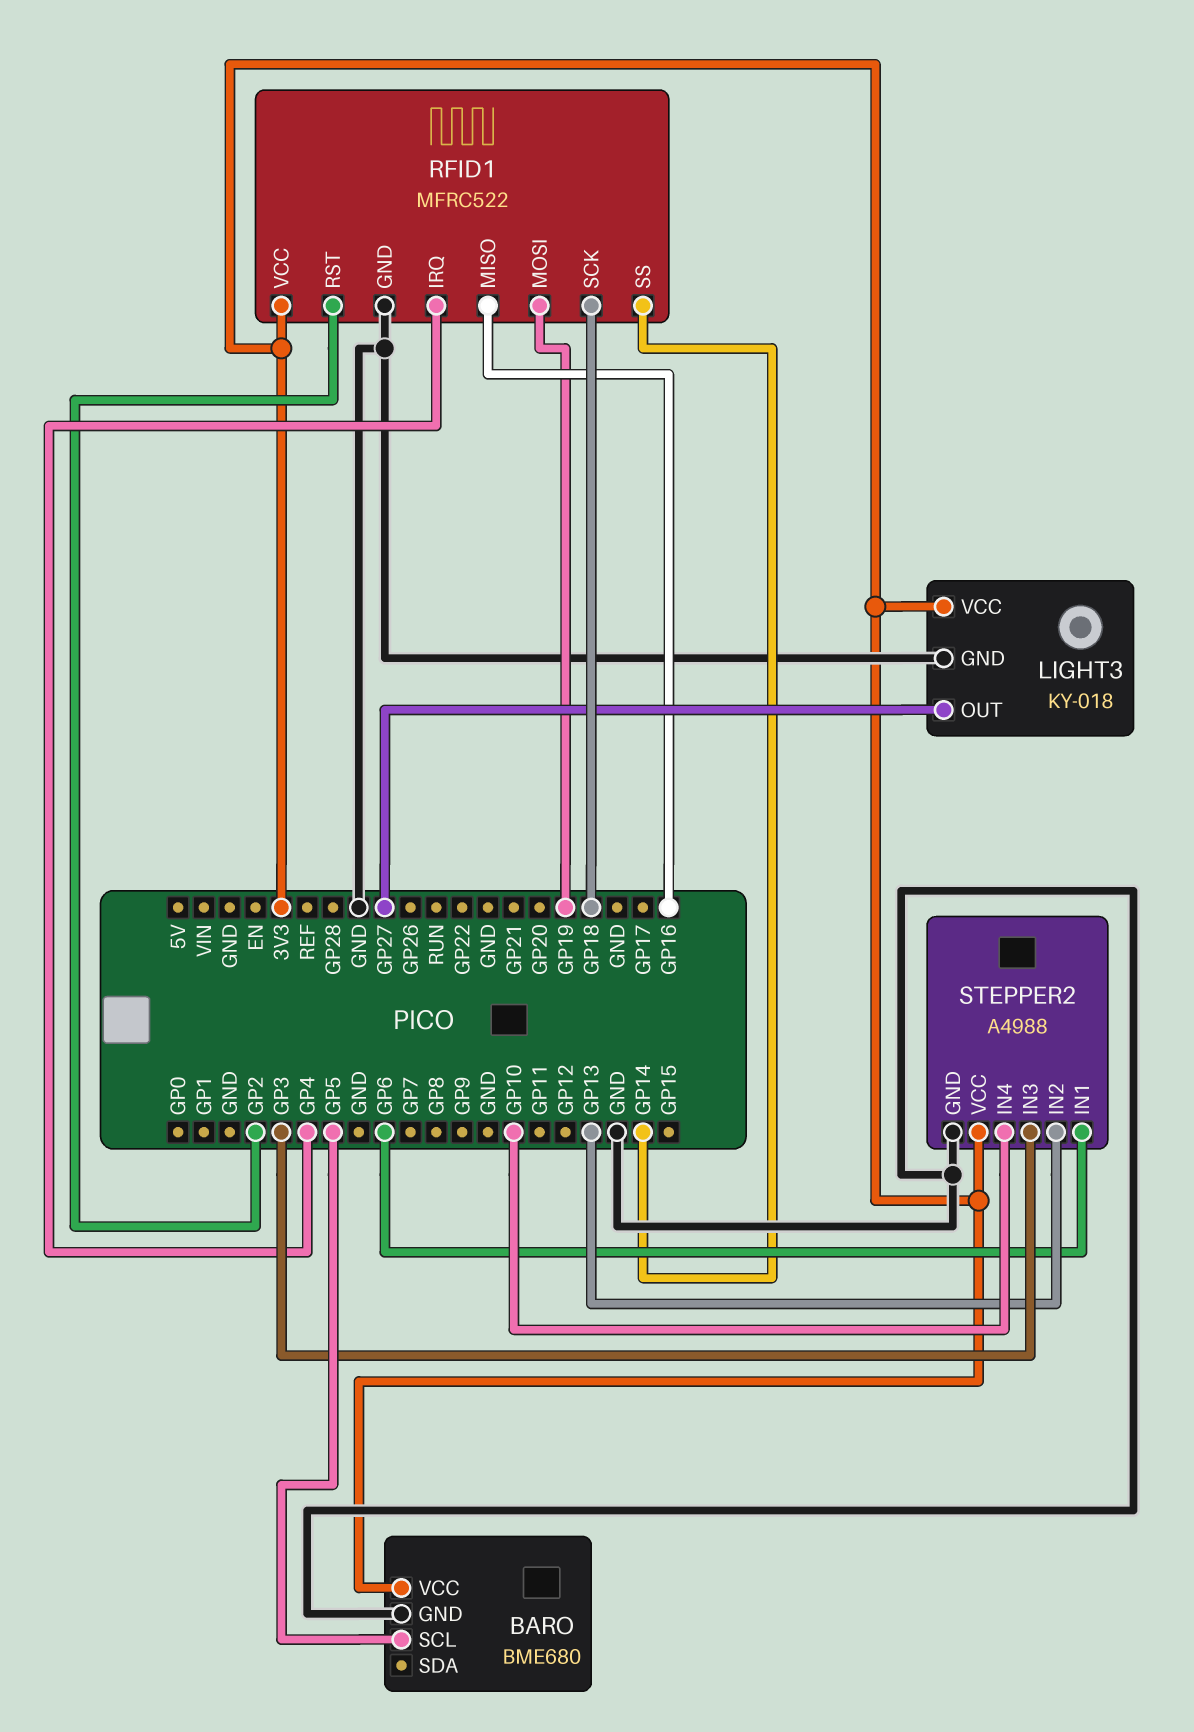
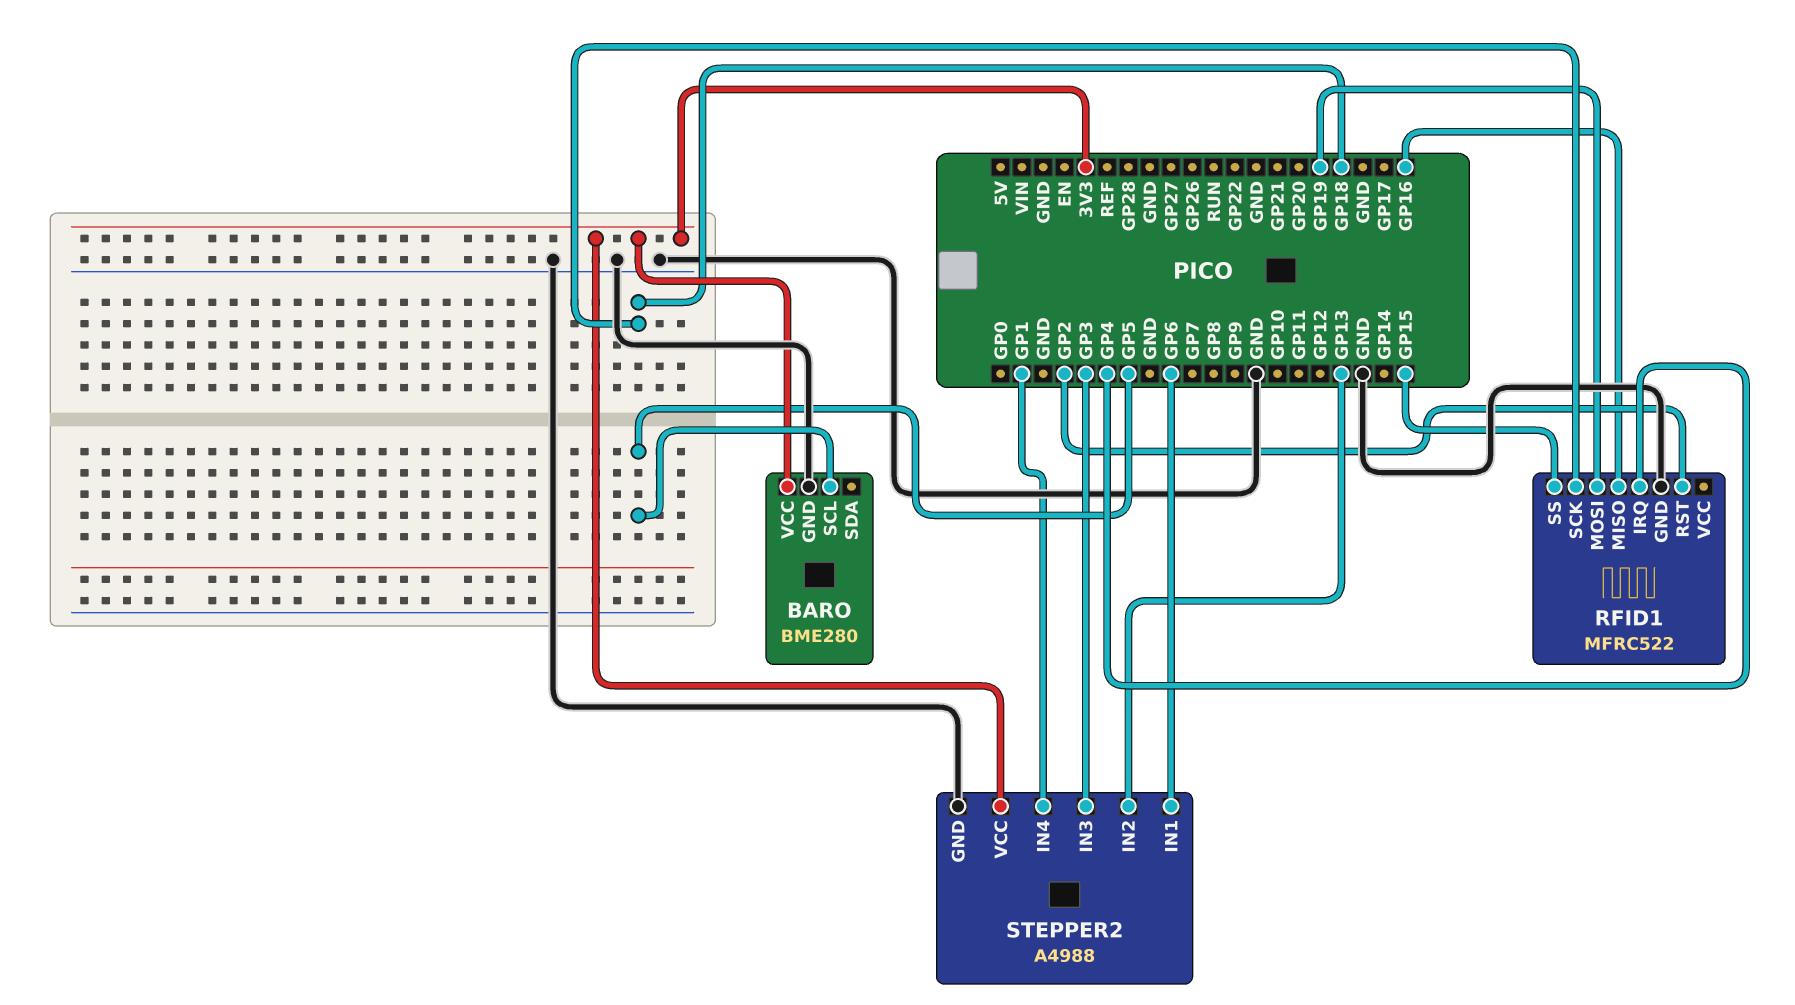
BARO: BME680 -> BME280
LIGHT3: KY-018 -> none
LIGHT3 pin GND: GND -> none
LIGHT3 pin OUT: GP27 -> none
LIGHT3 pin VCC: 3V3 -> none
RFID1 pin SS: GP14 -> GP15
RFID1 pin VCC: 3V3 -> none
STEPPER2 pin IN4: GP10 -> GP1

